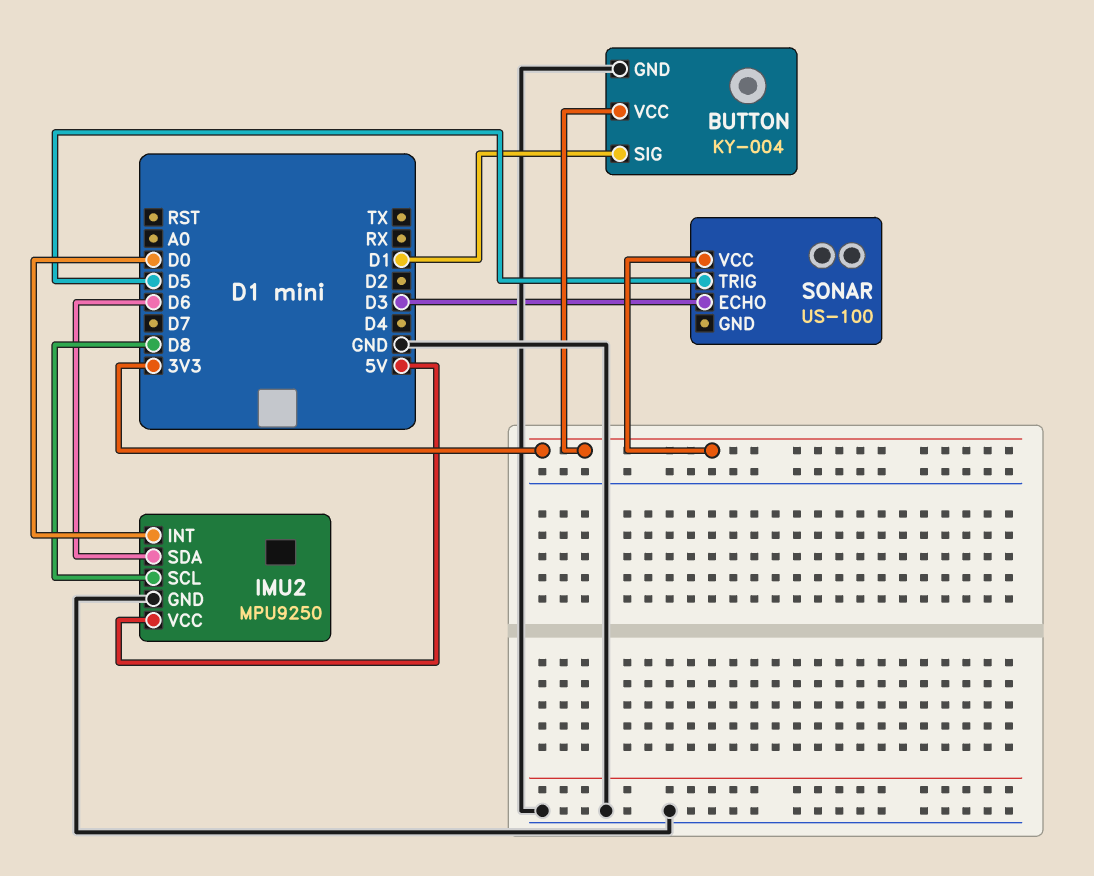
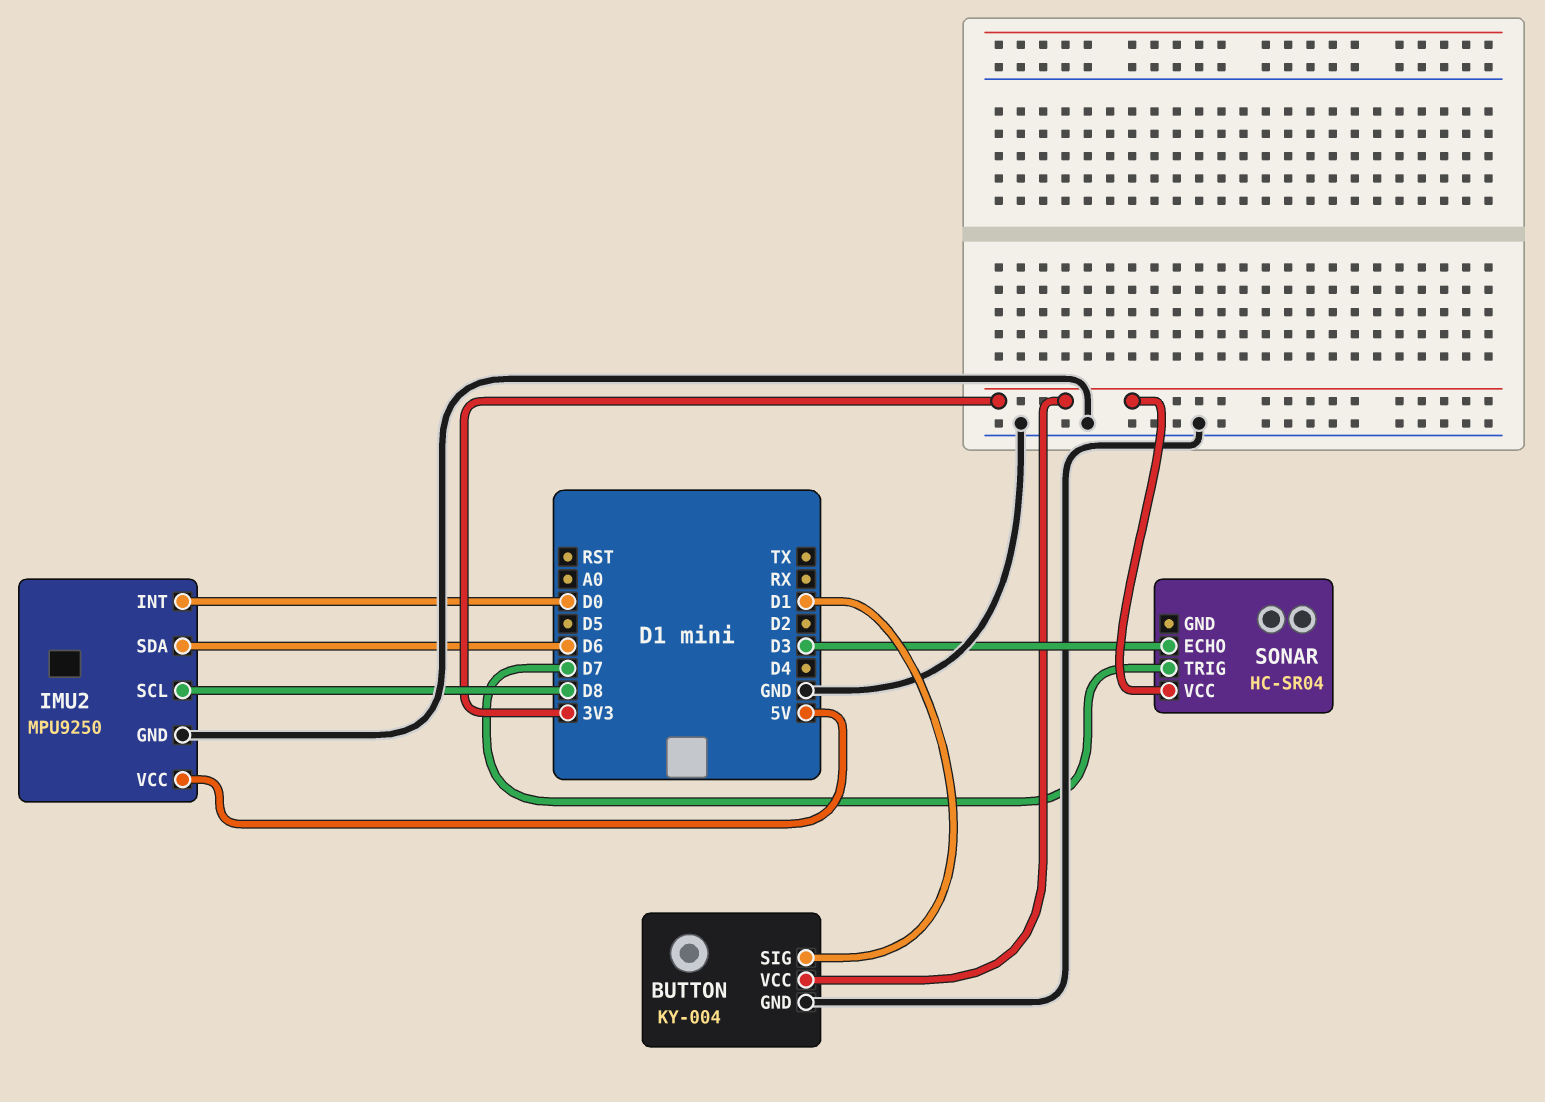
SONAR: US-100 -> HC-SR04
SONAR pin TRIG: D5 -> D7

